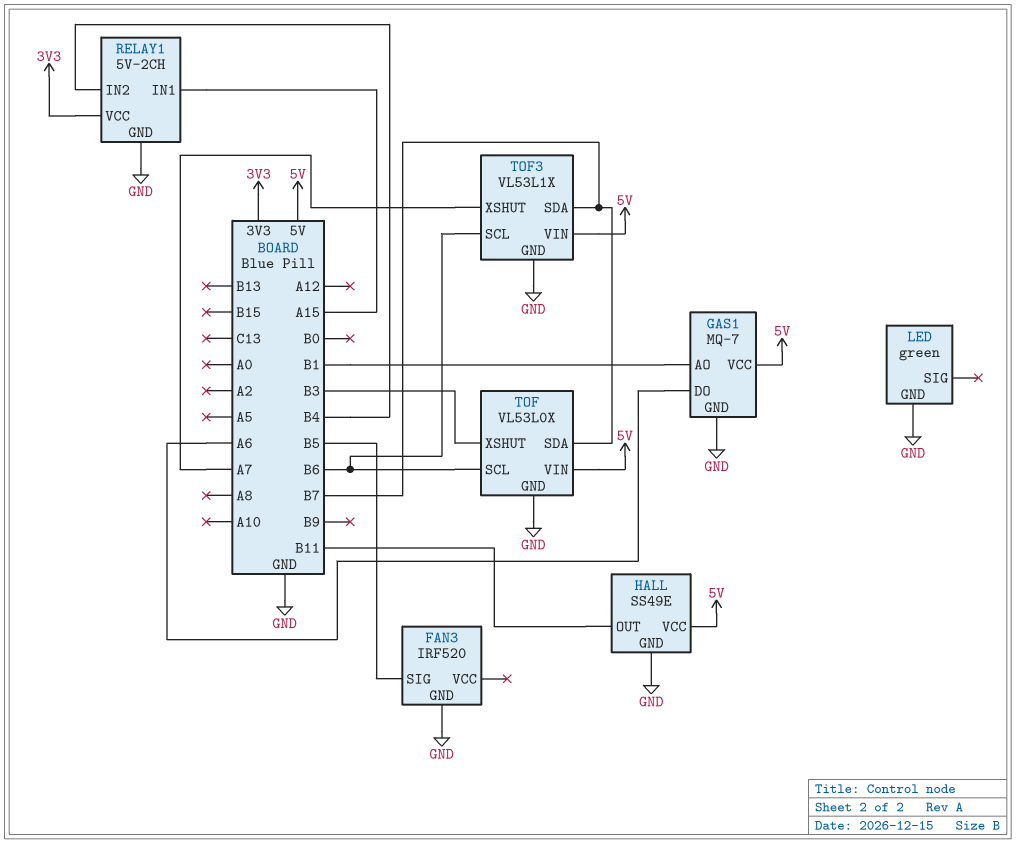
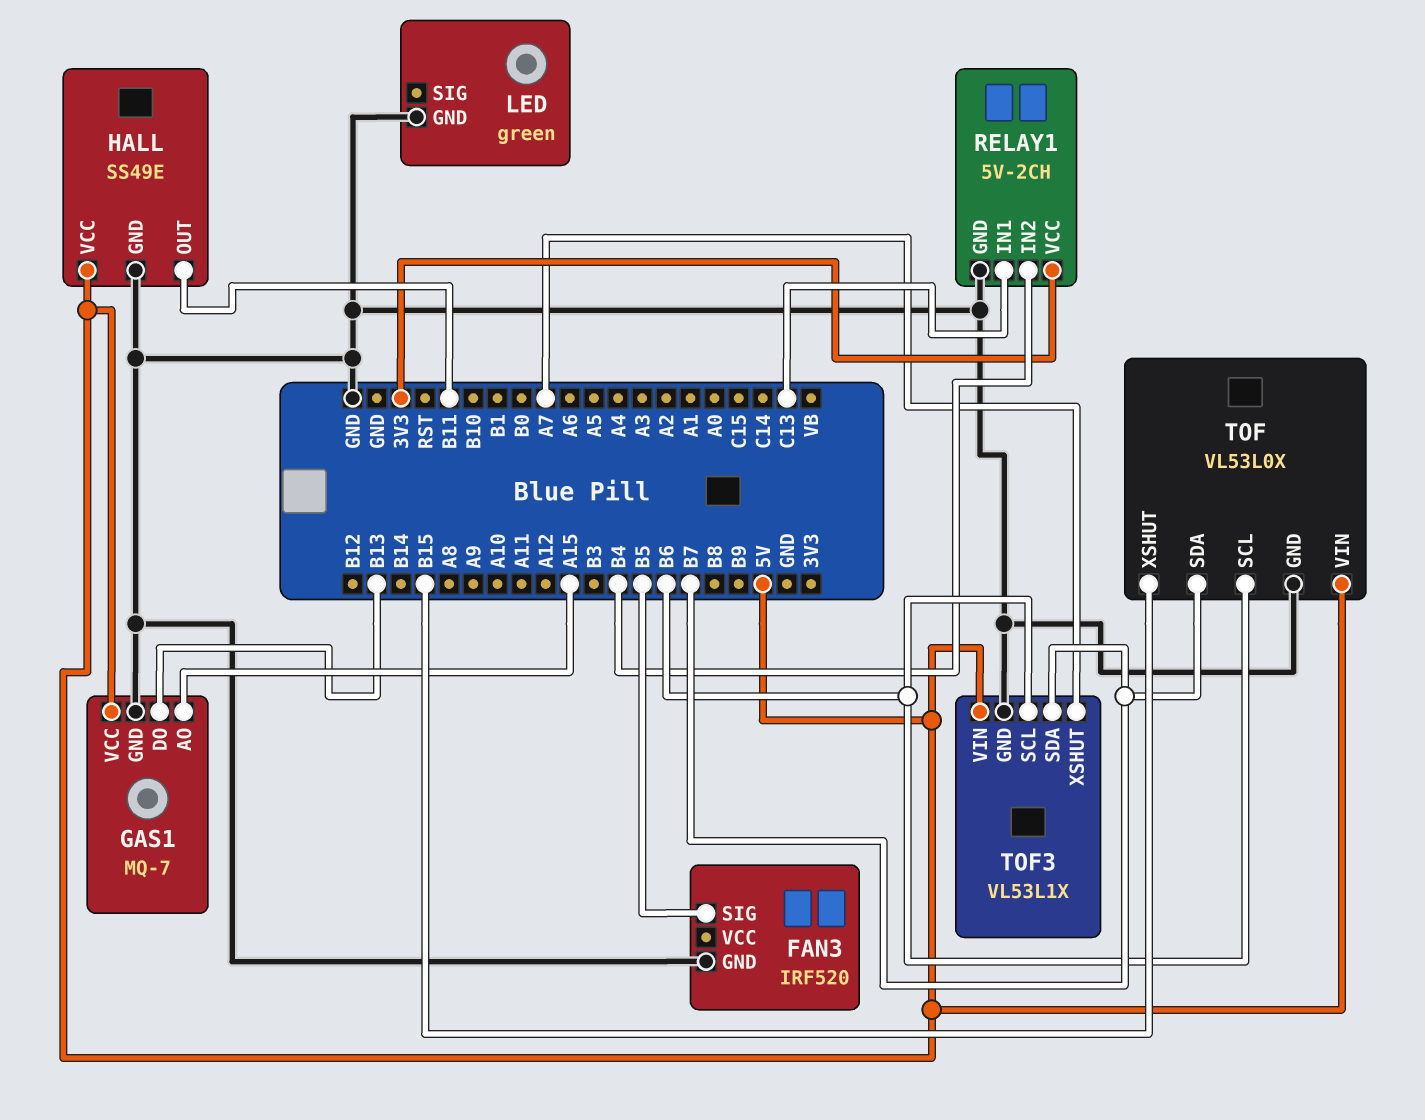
GAS1 pin AO: B1 -> A15
GAS1 pin DO: A6 -> B13
RELAY1 pin IN1: A15 -> C13
TOF pin XSHUT: B3 -> B15

